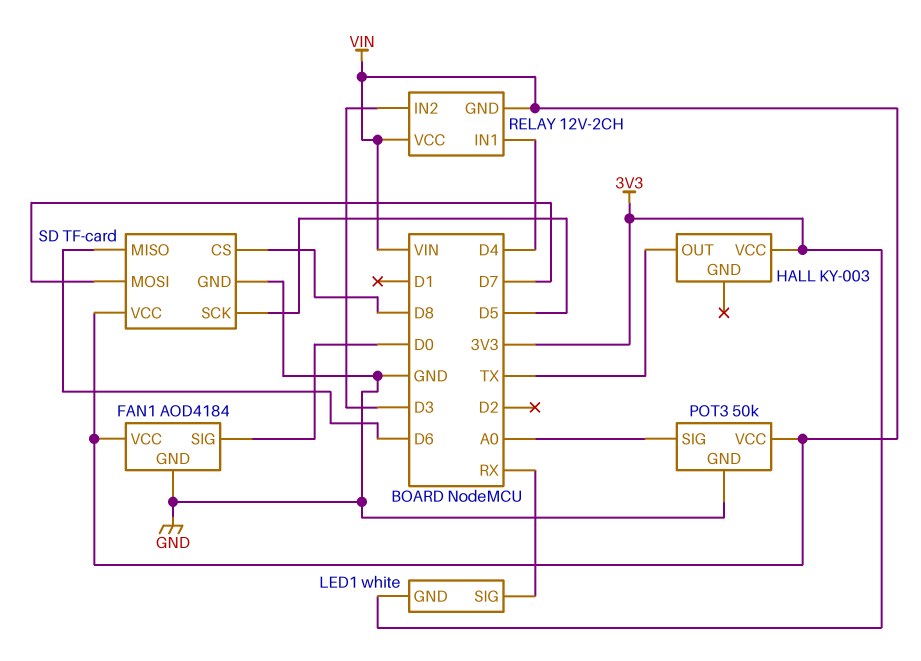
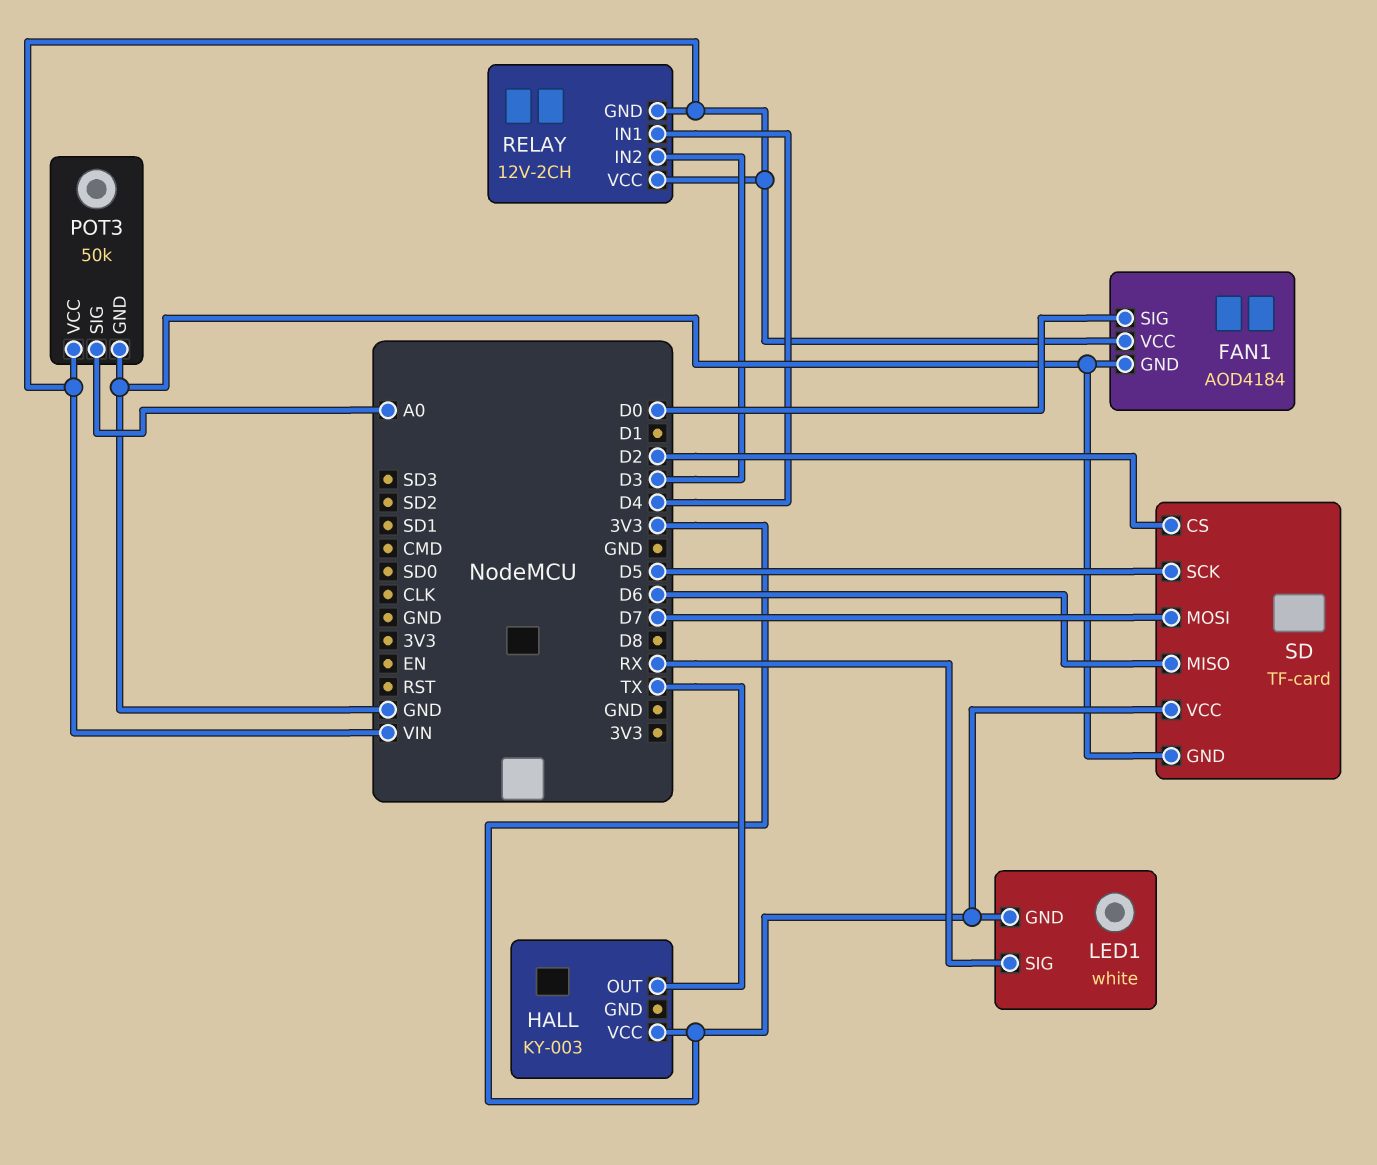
SD pin CS: D8 -> D2
SD pin VCC: VIN -> 3V3

